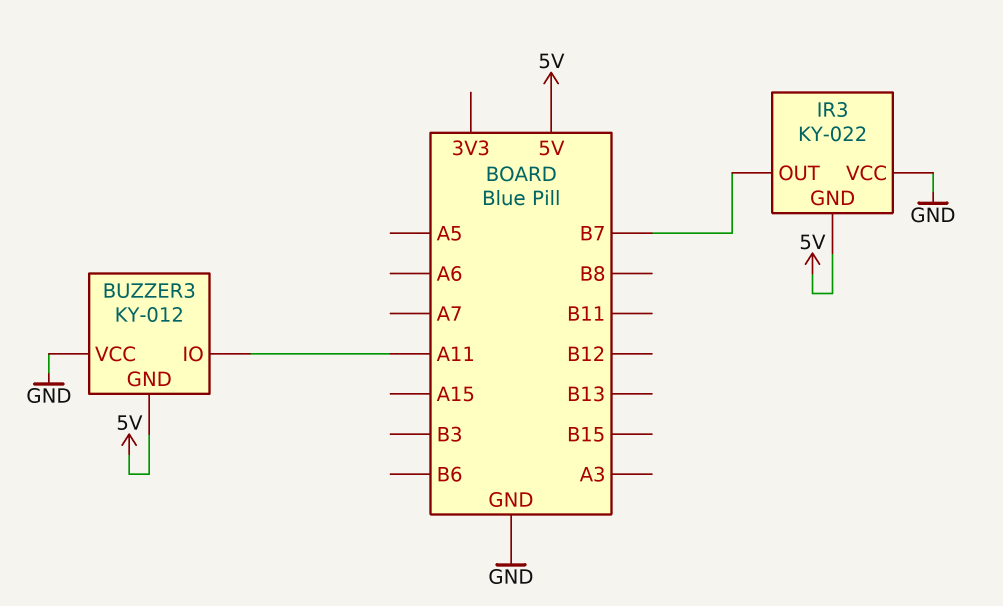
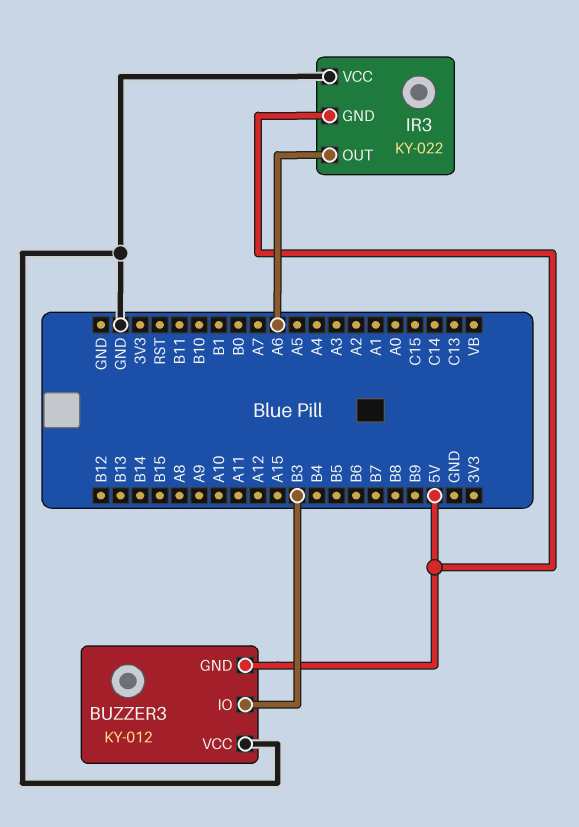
BUZZER3 pin IO: A11 -> B3
IR3 pin OUT: B7 -> A6

